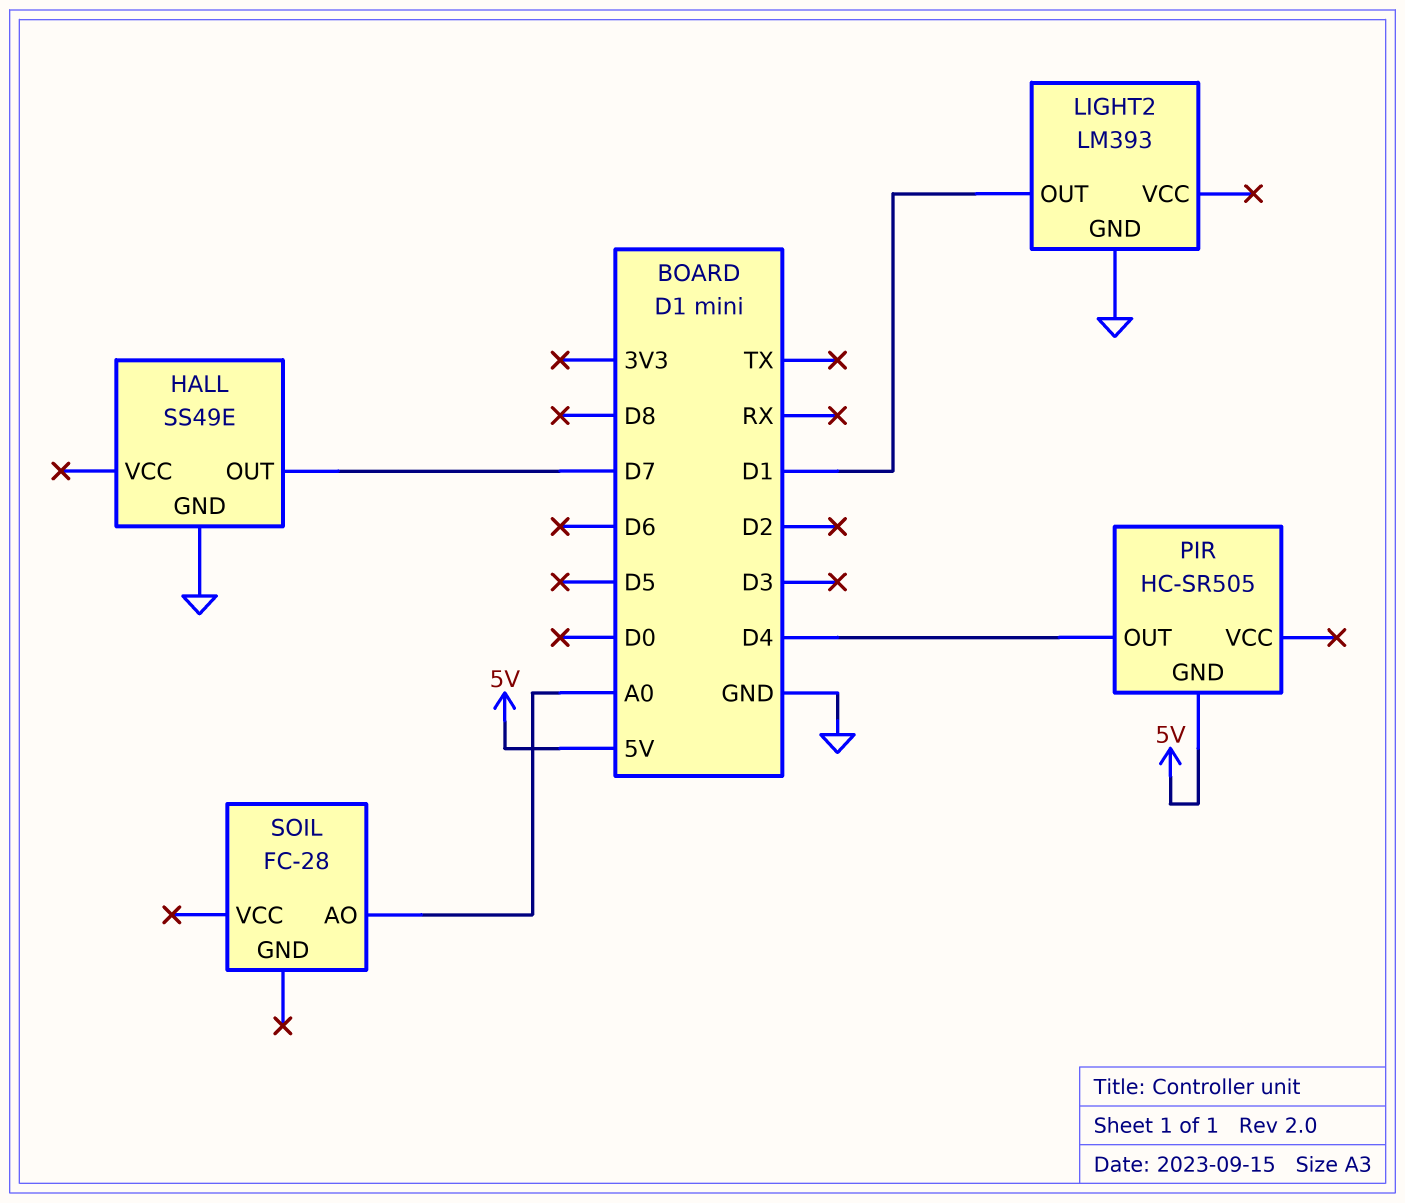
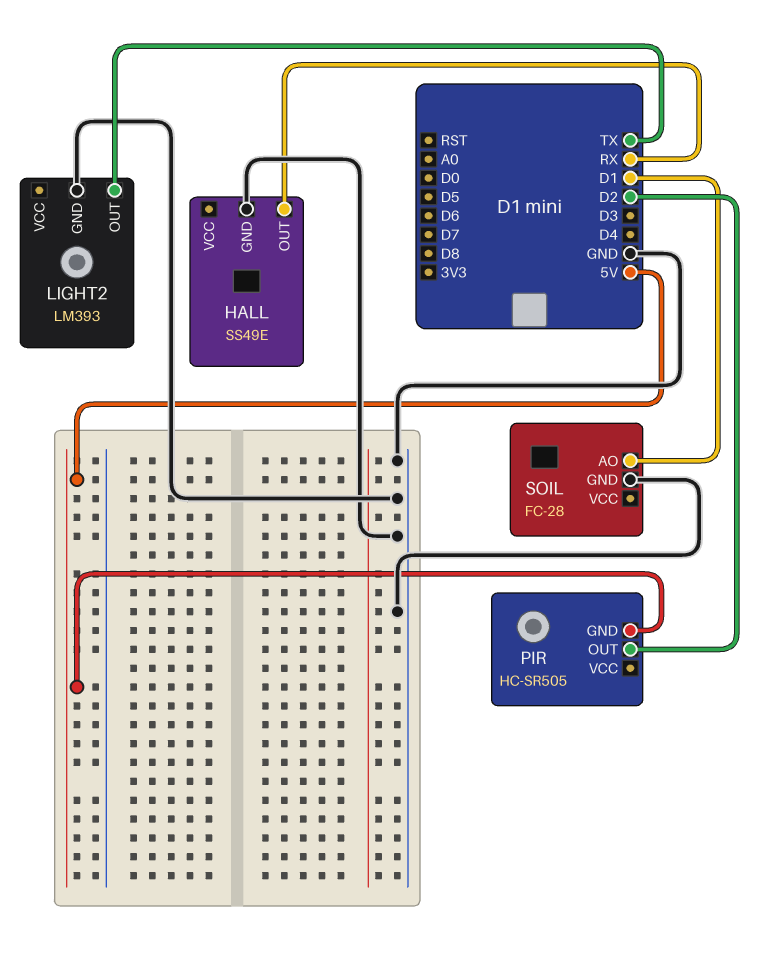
HALL pin OUT: D7 -> RX
LIGHT2 pin OUT: D1 -> TX
PIR pin OUT: D4 -> D2
SOIL pin AO: A0 -> D1
SOIL pin GND: none -> GND

